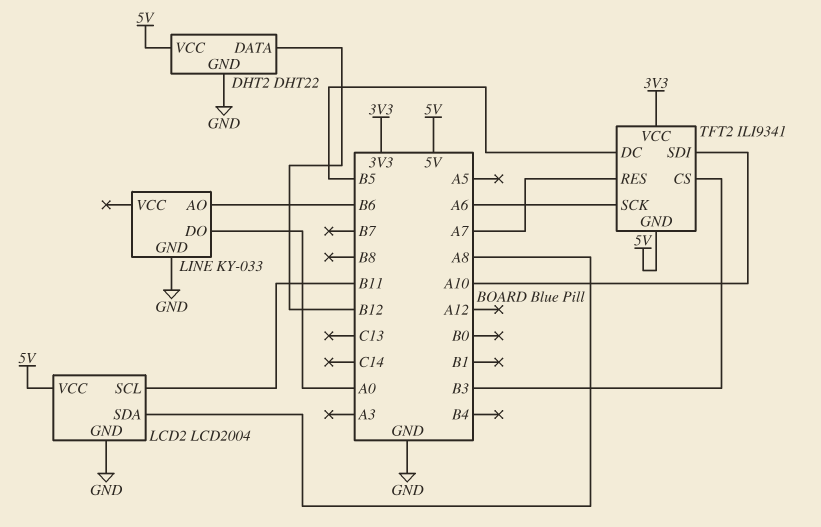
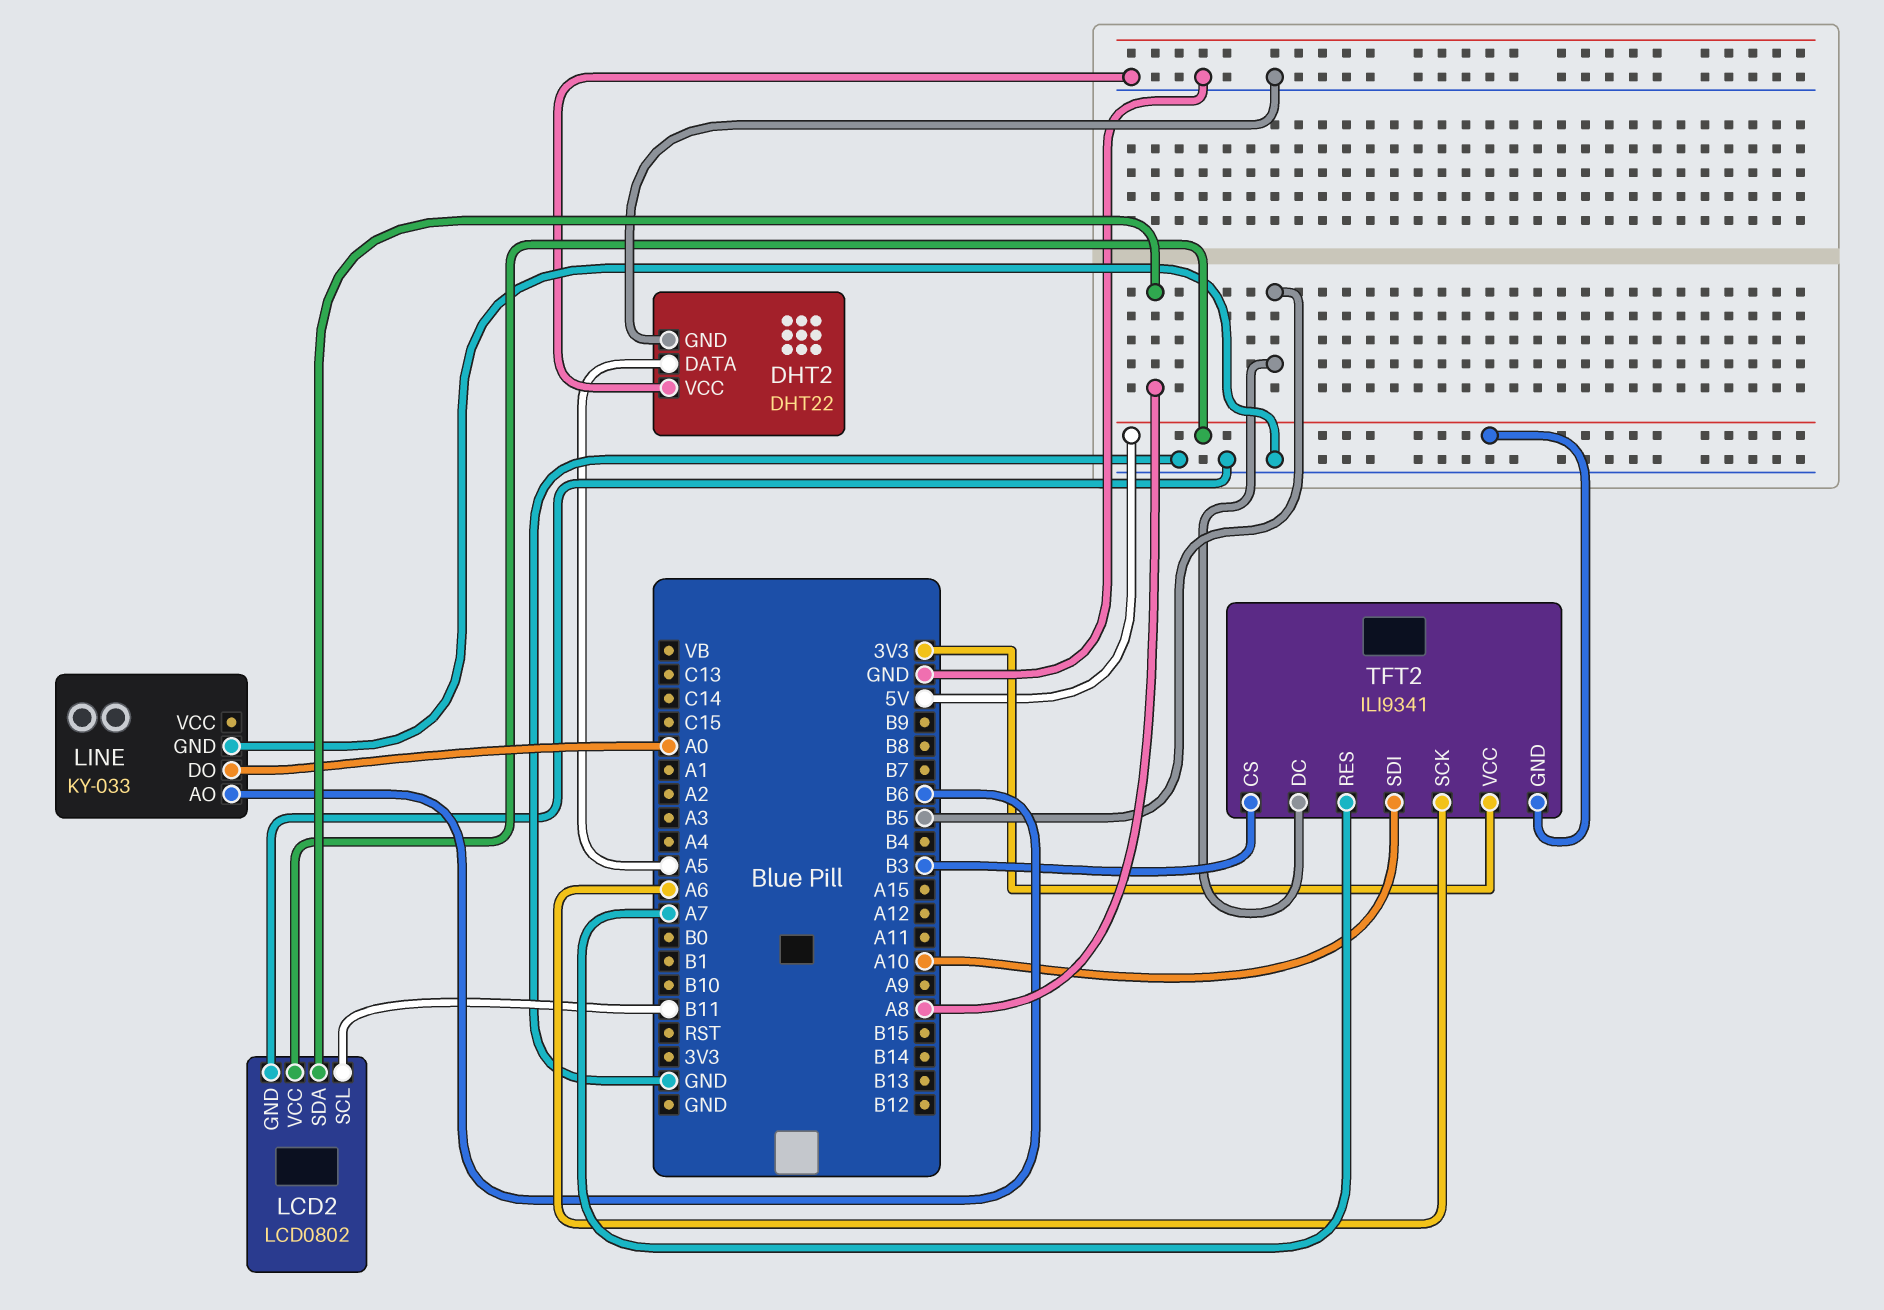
DHT2 pin DATA: B12 -> A5
DHT2 pin VCC: 5V -> GND
LCD2: LCD2004 -> LCD0802

